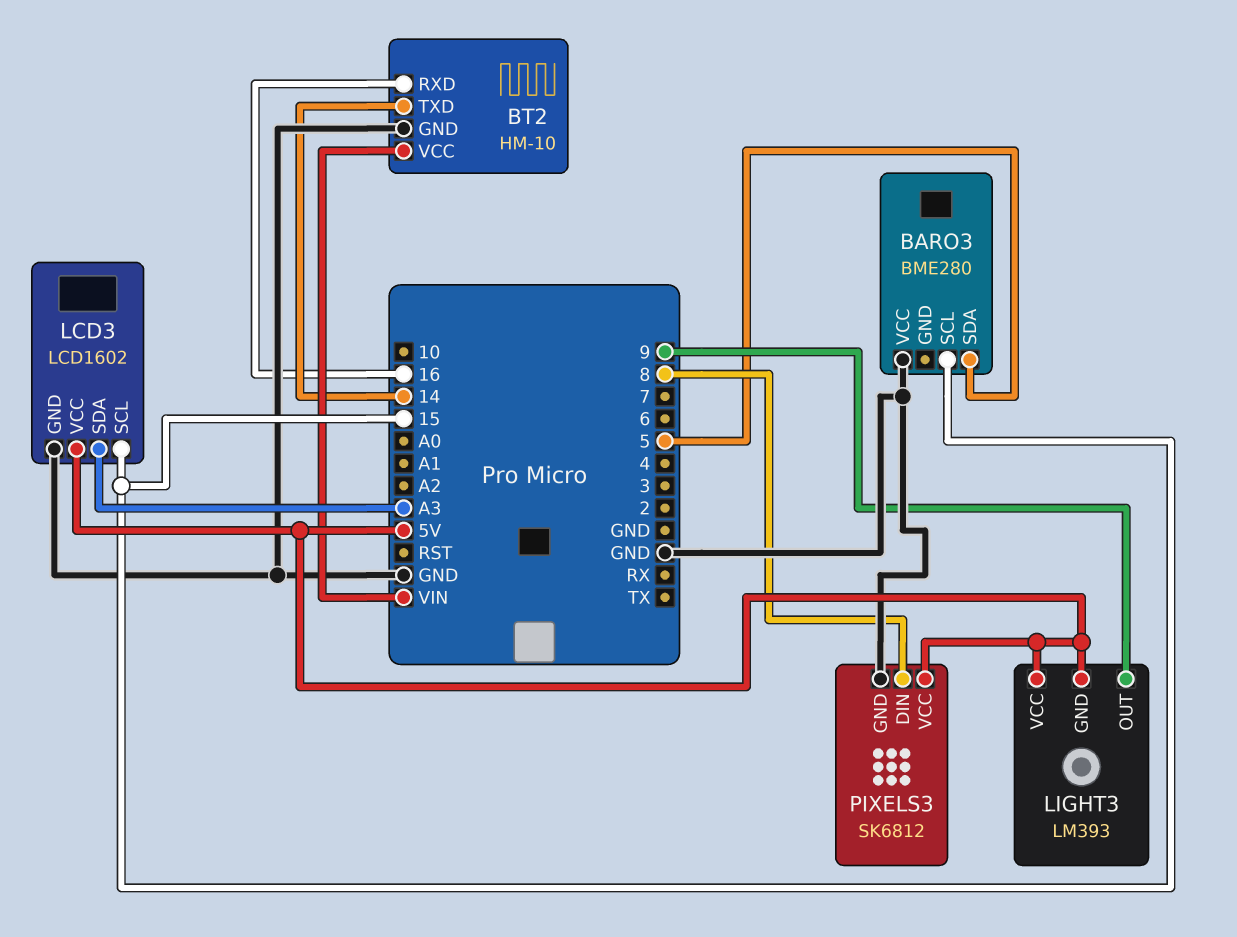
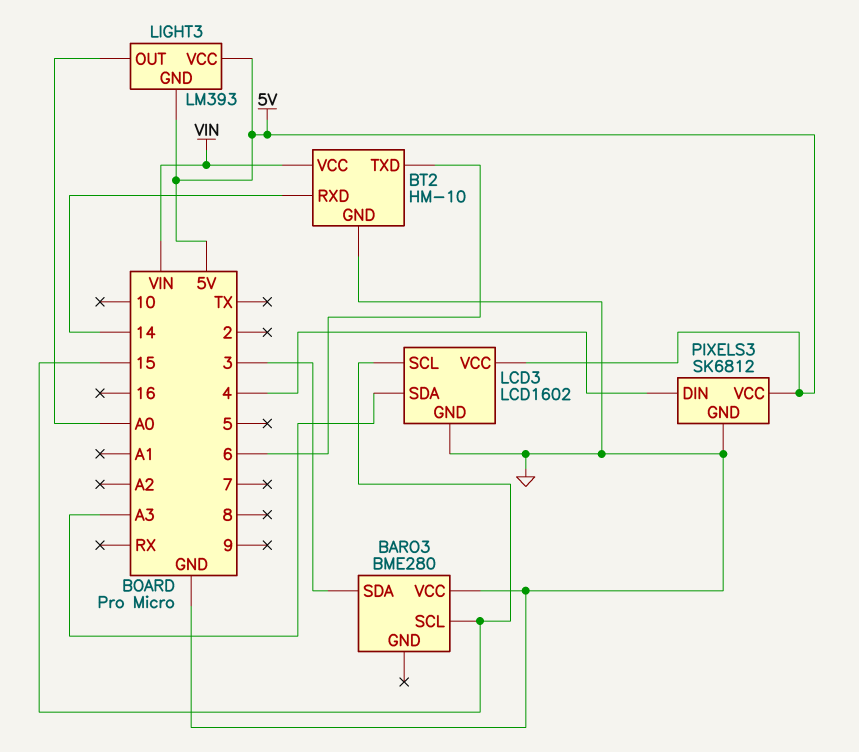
BARO3 pin SDA: 5 -> 3
BT2 pin RXD: 16 -> 14
BT2 pin TXD: 14 -> 6
LIGHT3 pin OUT: 9 -> A0
PIXELS3 pin DIN: 8 -> 4

